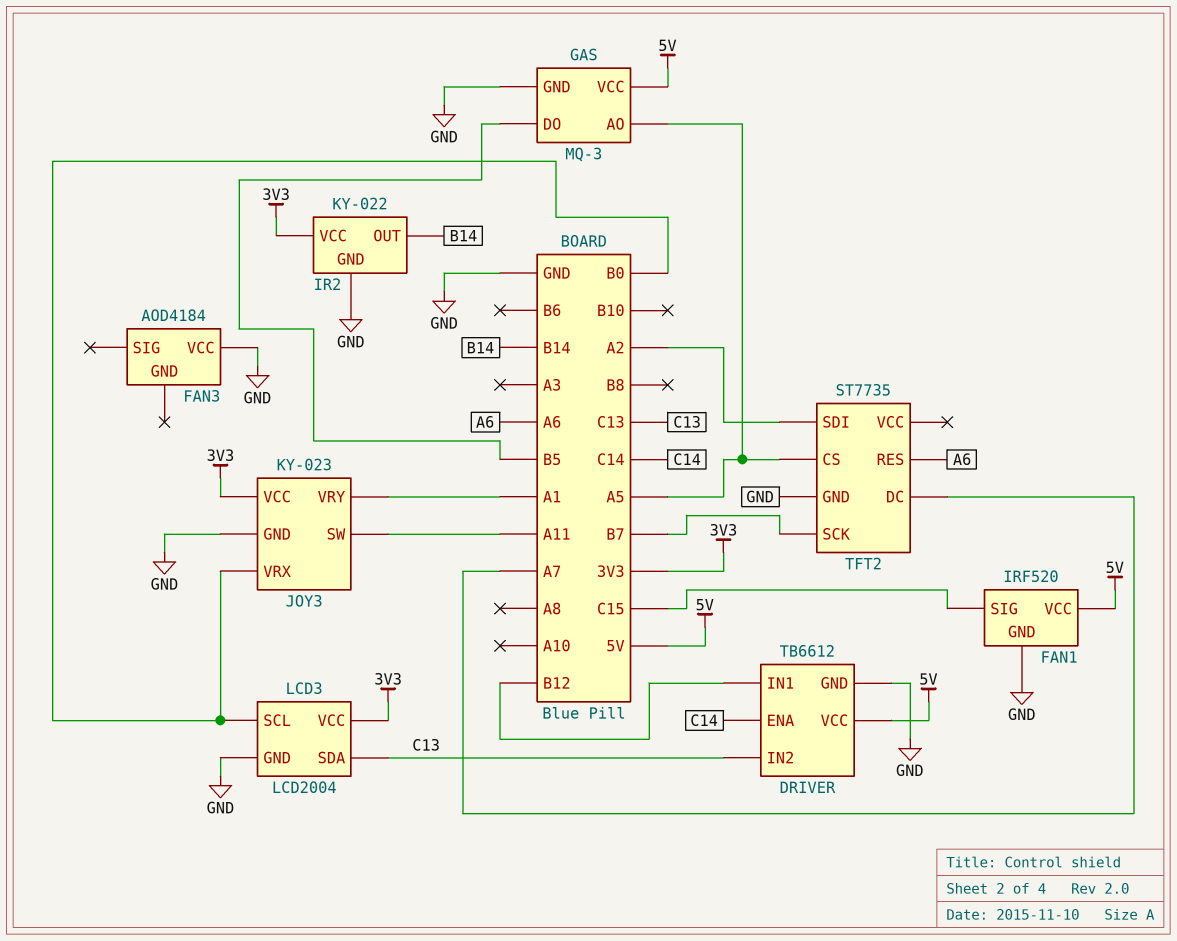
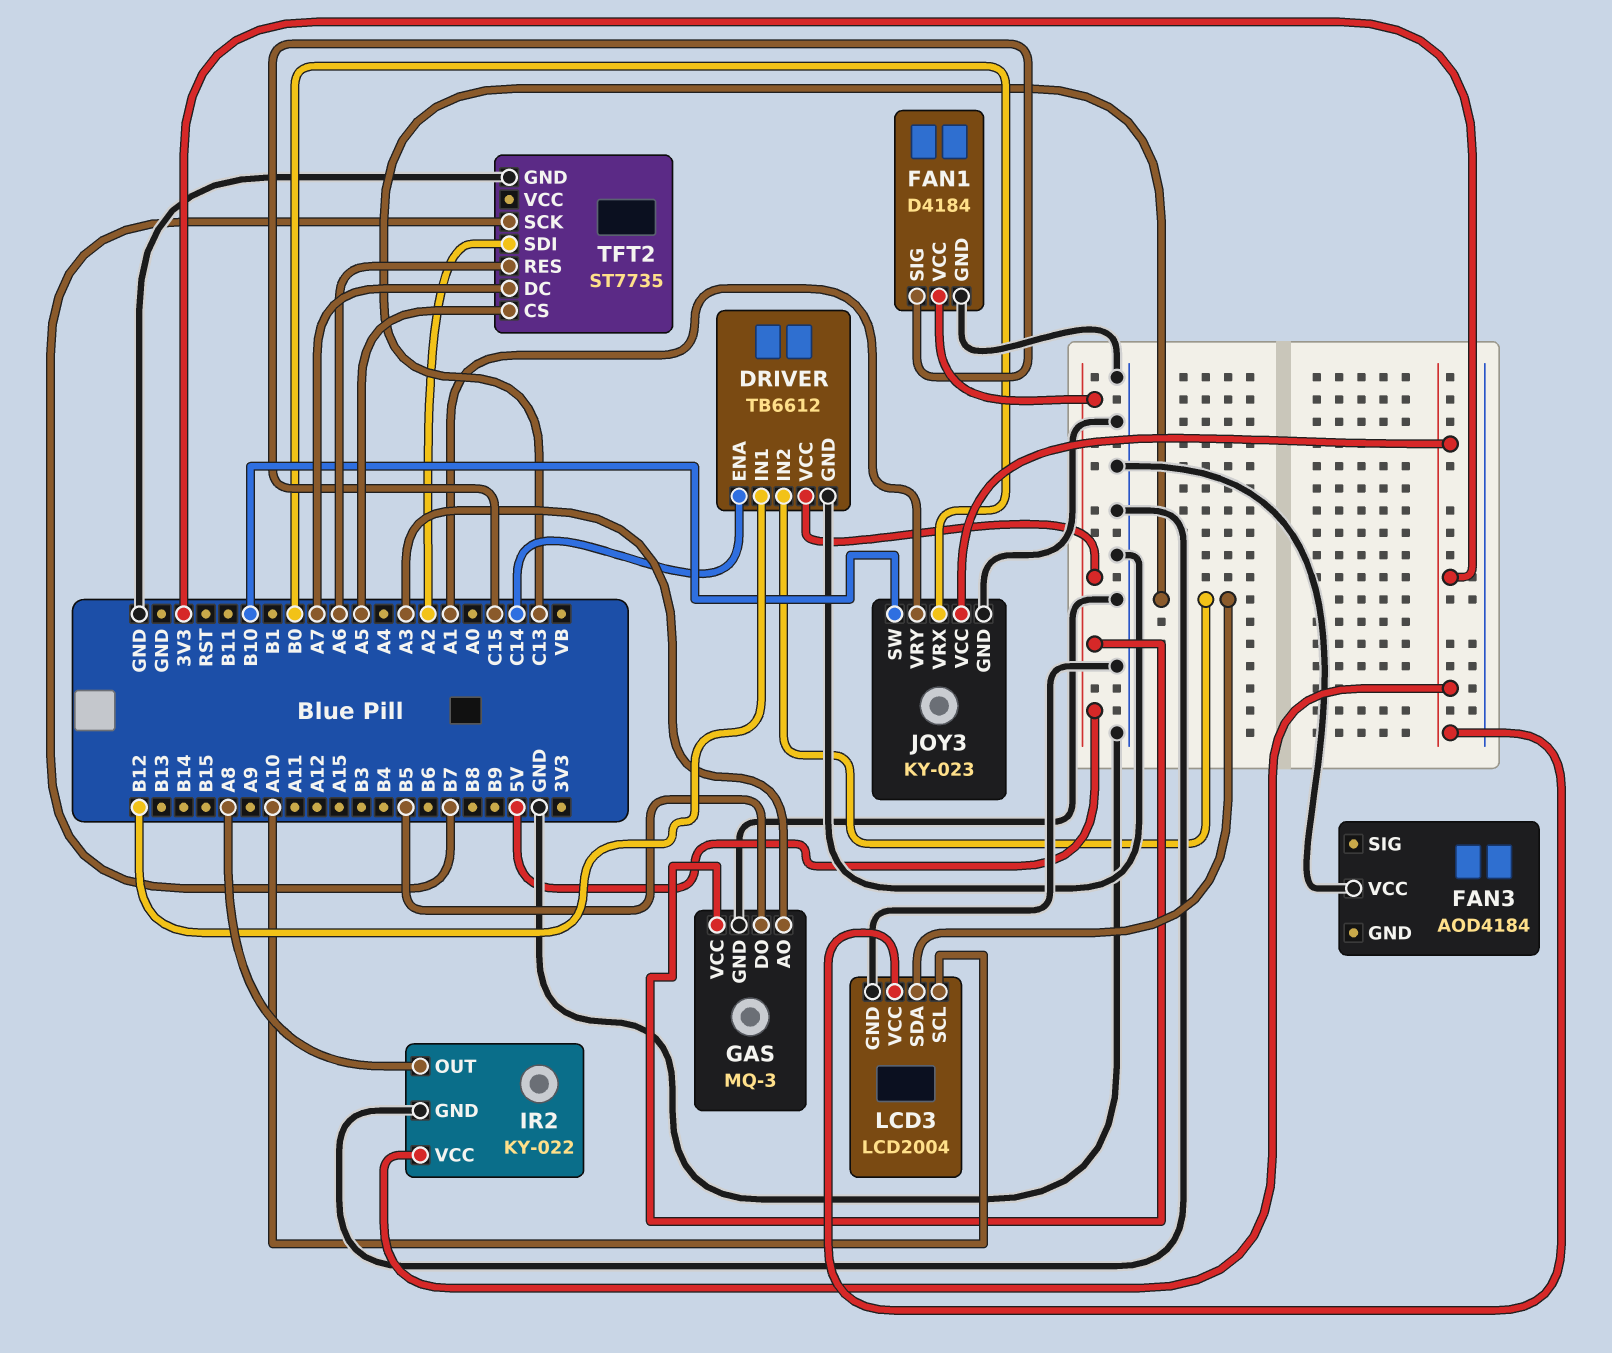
FAN1: IRF520 -> D4184
GAS pin AO: A5 -> A3
IR2 pin OUT: B14 -> A8
JOY3 pin SW: A11 -> B10
LCD3 pin SCL: B0 -> A10

